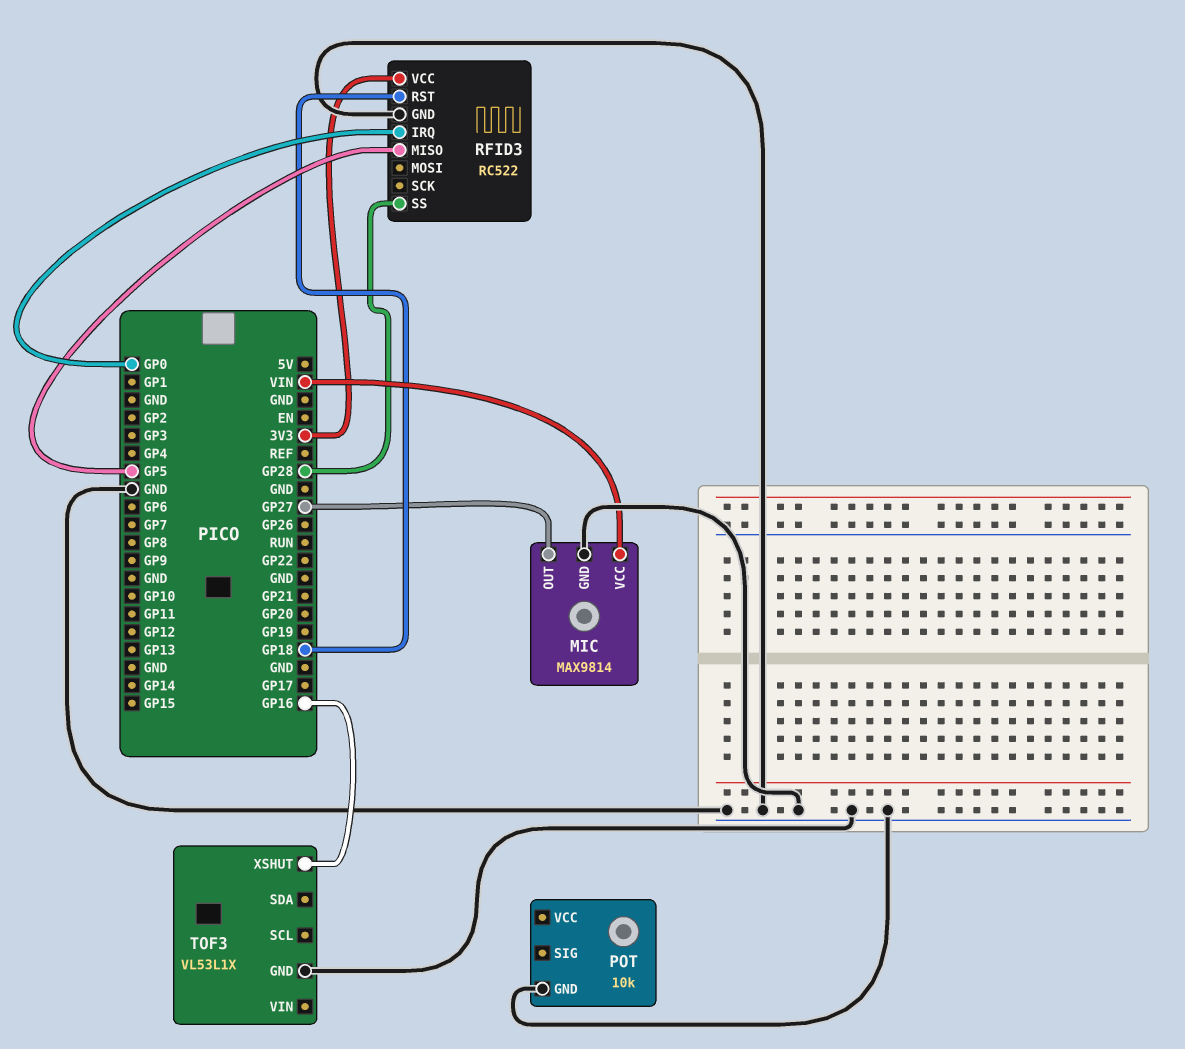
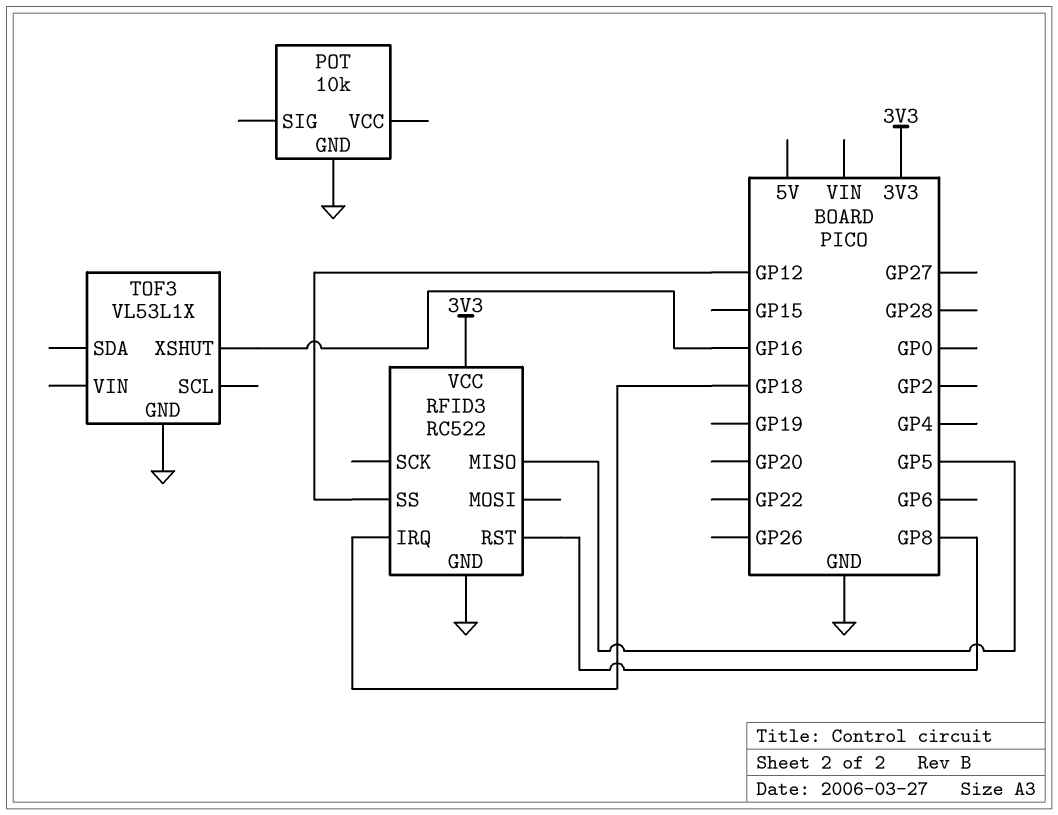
MIC: MAX9814 -> none
MIC pin GND: GND -> none
MIC pin OUT: GP27 -> none
MIC pin VCC: VIN -> none
RFID3 pin IRQ: GP0 -> GP18
RFID3 pin RST: GP18 -> GP8
RFID3 pin SS: GP28 -> GP12

